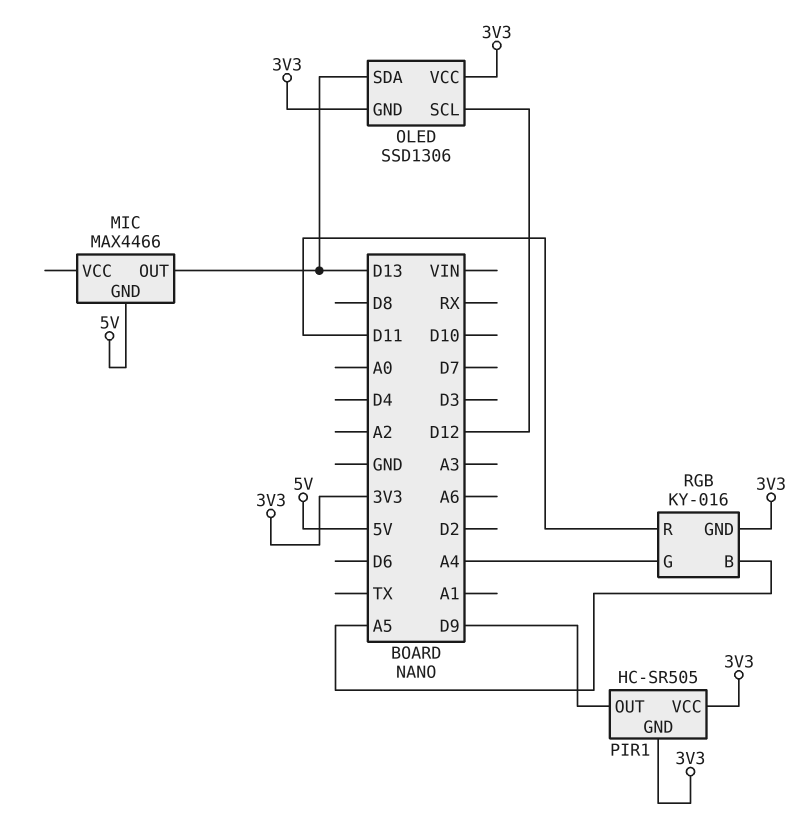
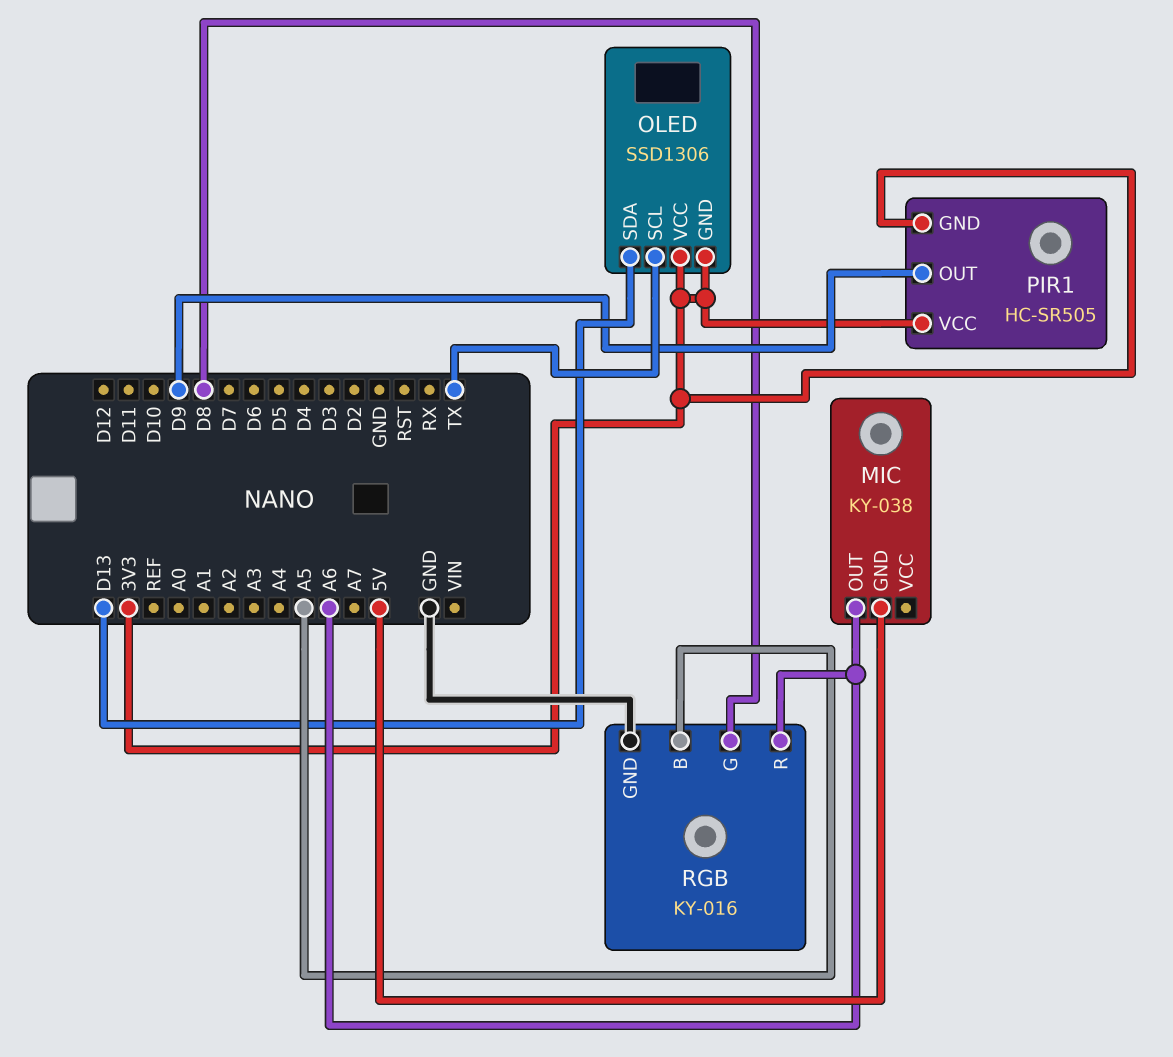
MIC: MAX4466 -> KY-038
MIC pin OUT: D13 -> A6
OLED pin SCL: D12 -> TX
RGB pin G: A4 -> D8
RGB pin GND: 3V3 -> GND
RGB pin R: D11 -> A6

